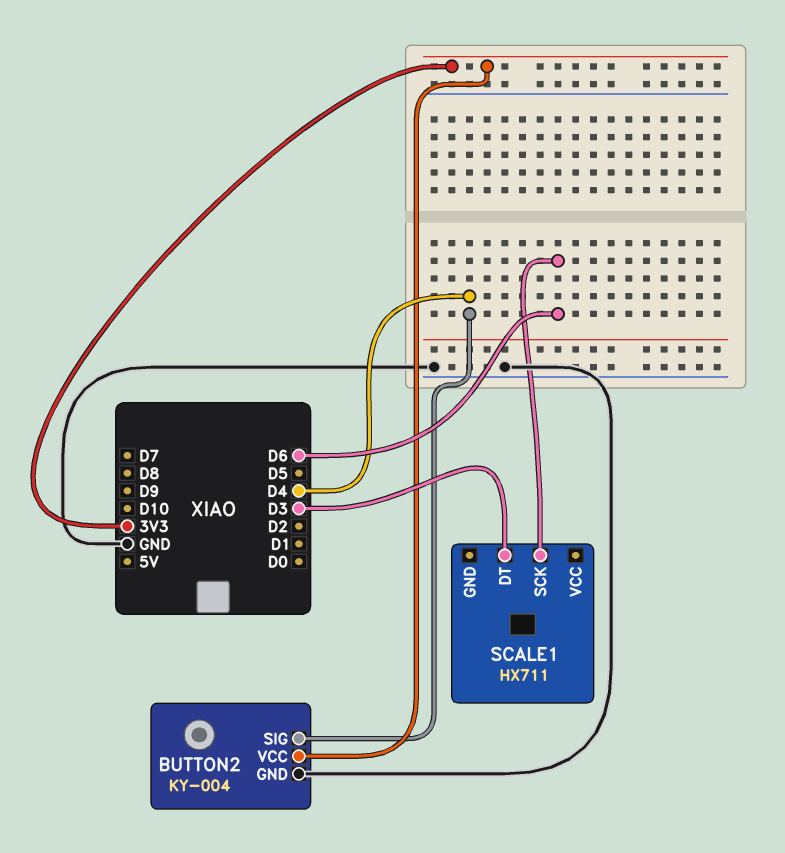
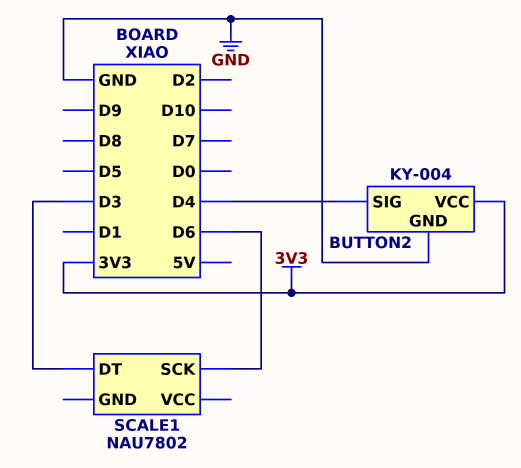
SCALE1: HX711 -> NAU7802

